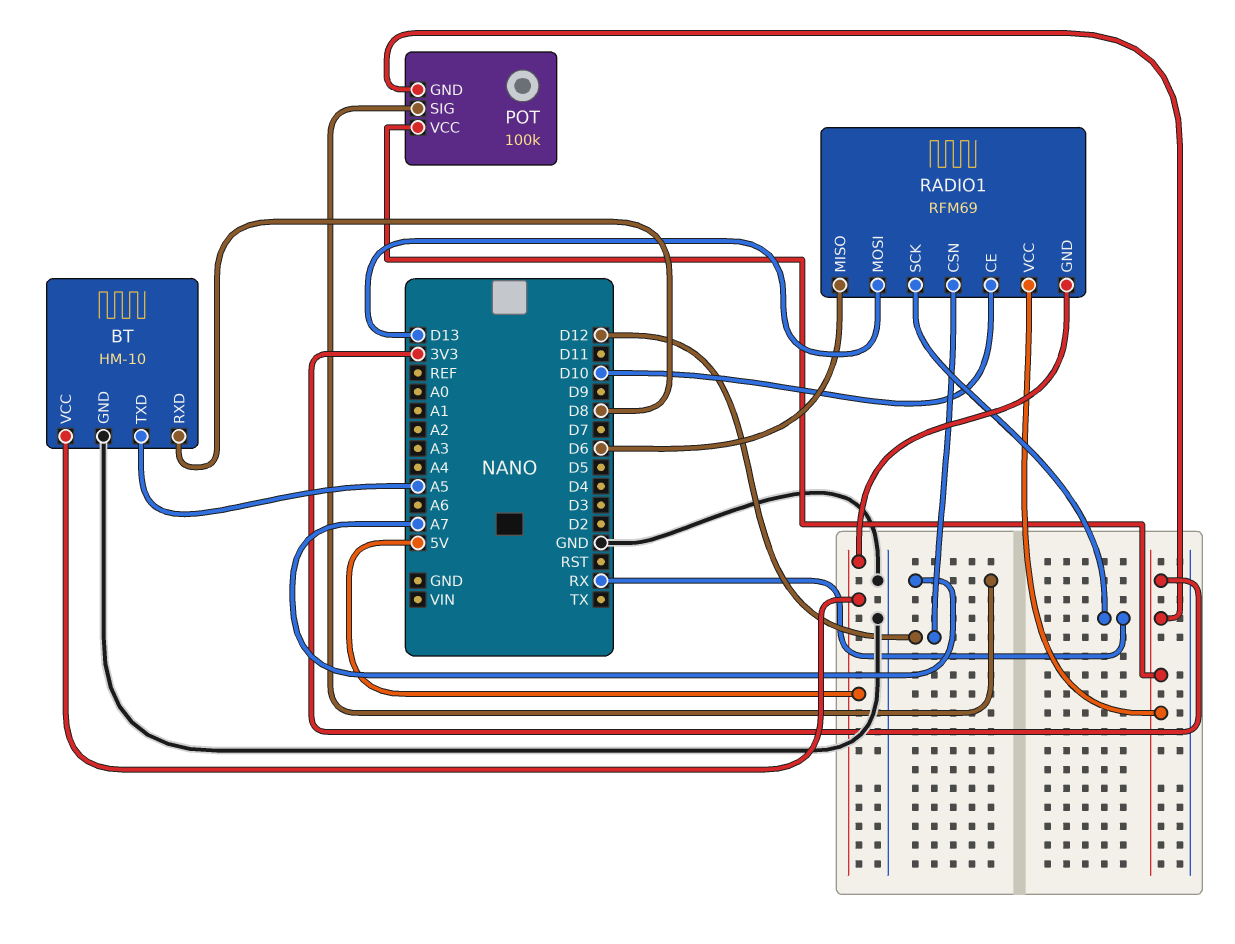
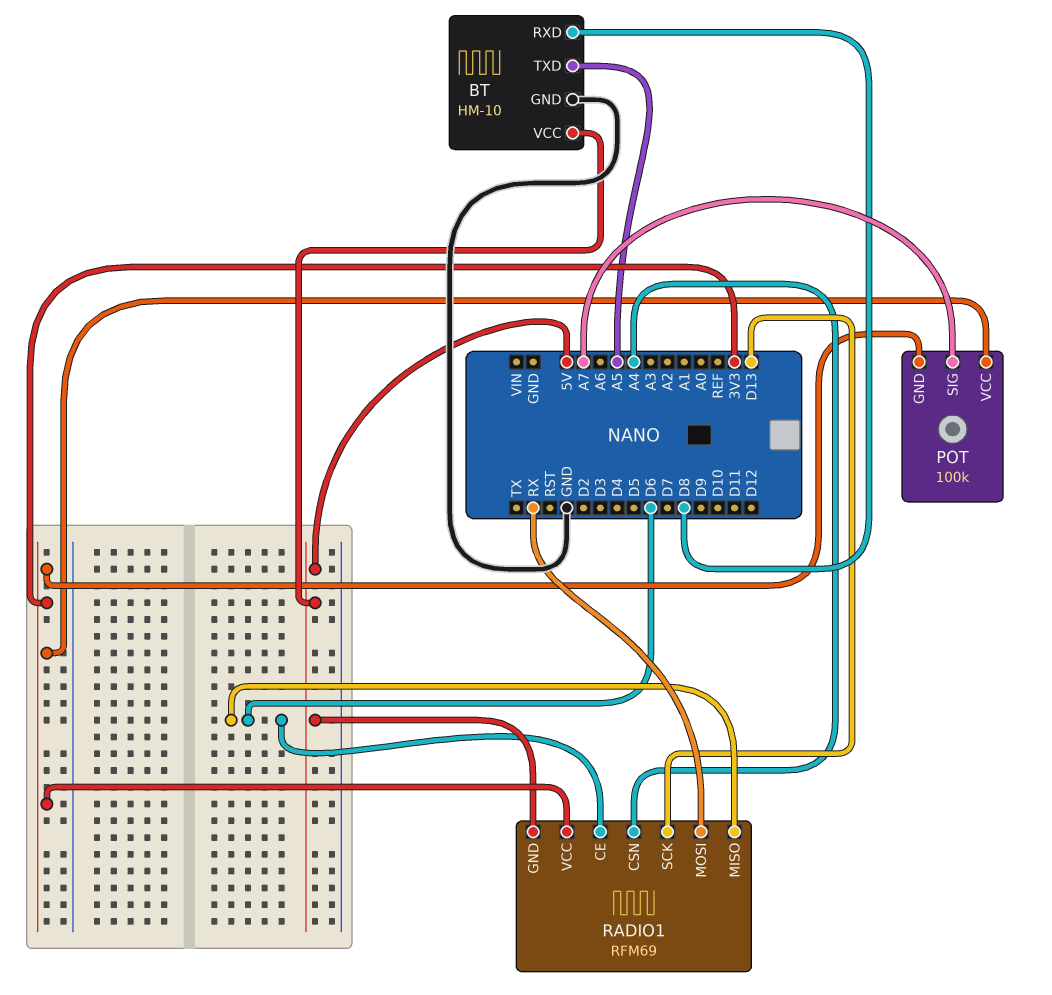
RADIO1 pin CE: D10 -> D6
RADIO1 pin CSN: D12 -> A4
RADIO1 pin MOSI: D13 -> RX
RADIO1 pin SCK: RX -> D13

